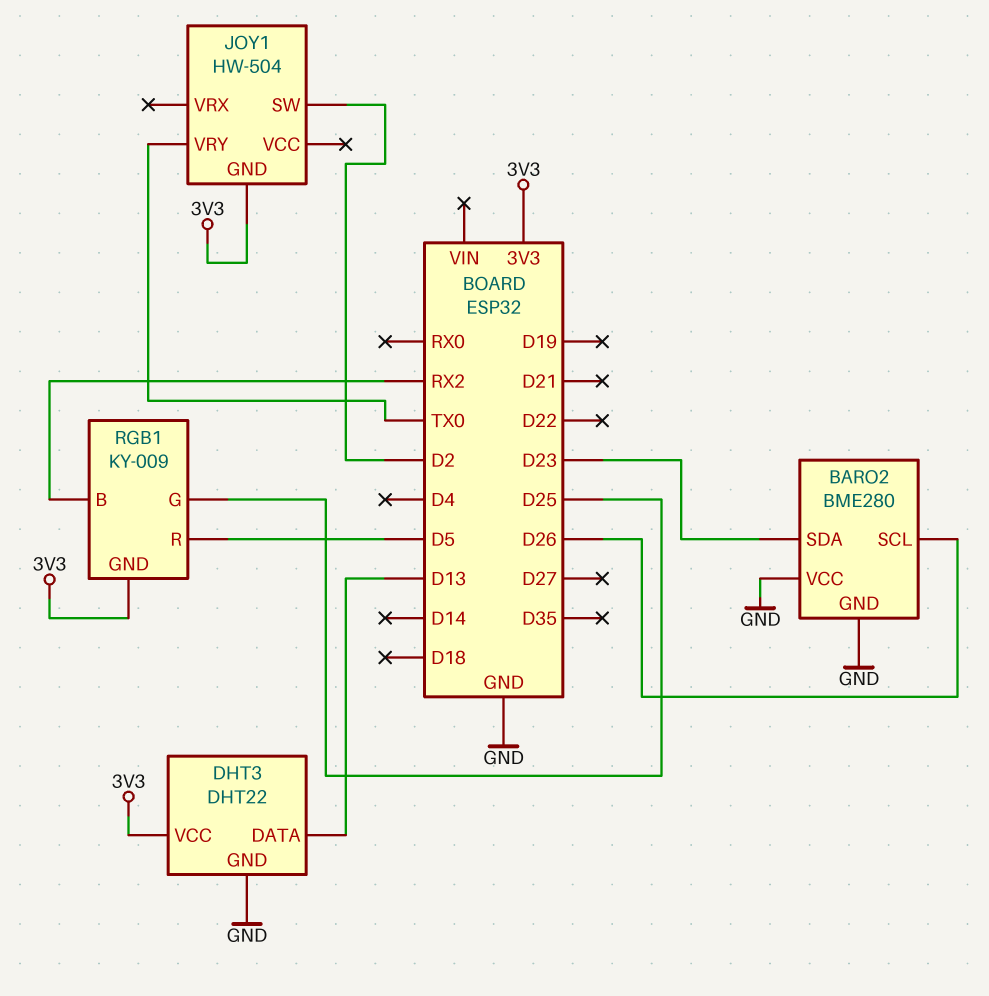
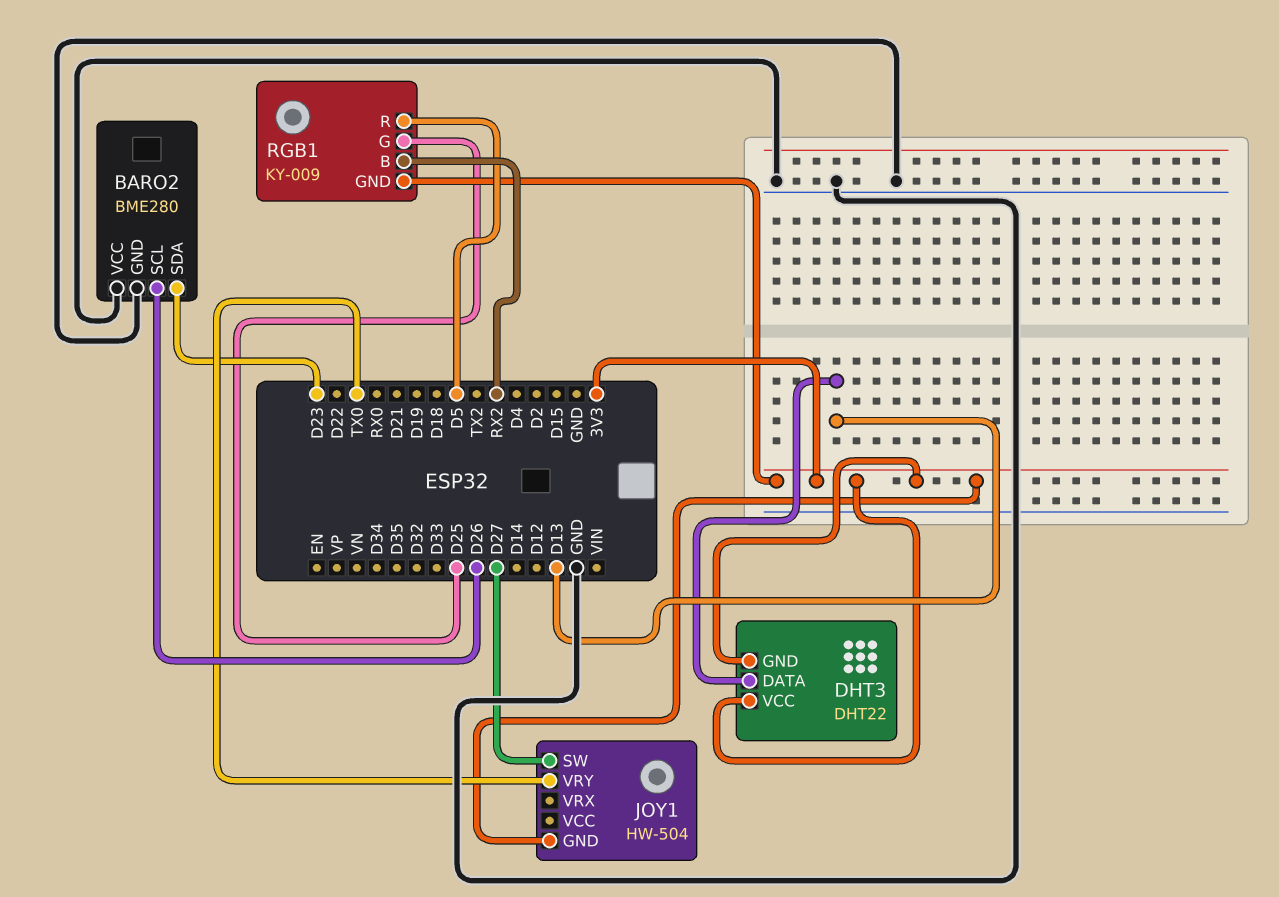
DHT3 pin GND: GND -> 3V3
JOY1 pin SW: D2 -> D27

